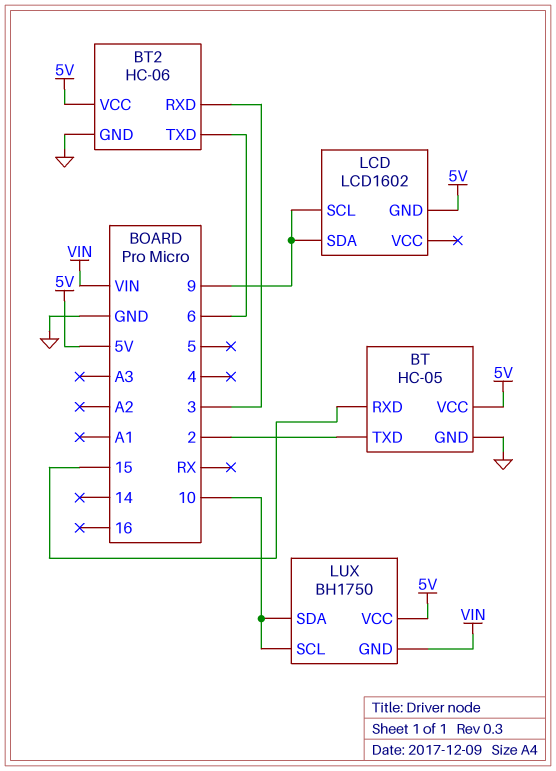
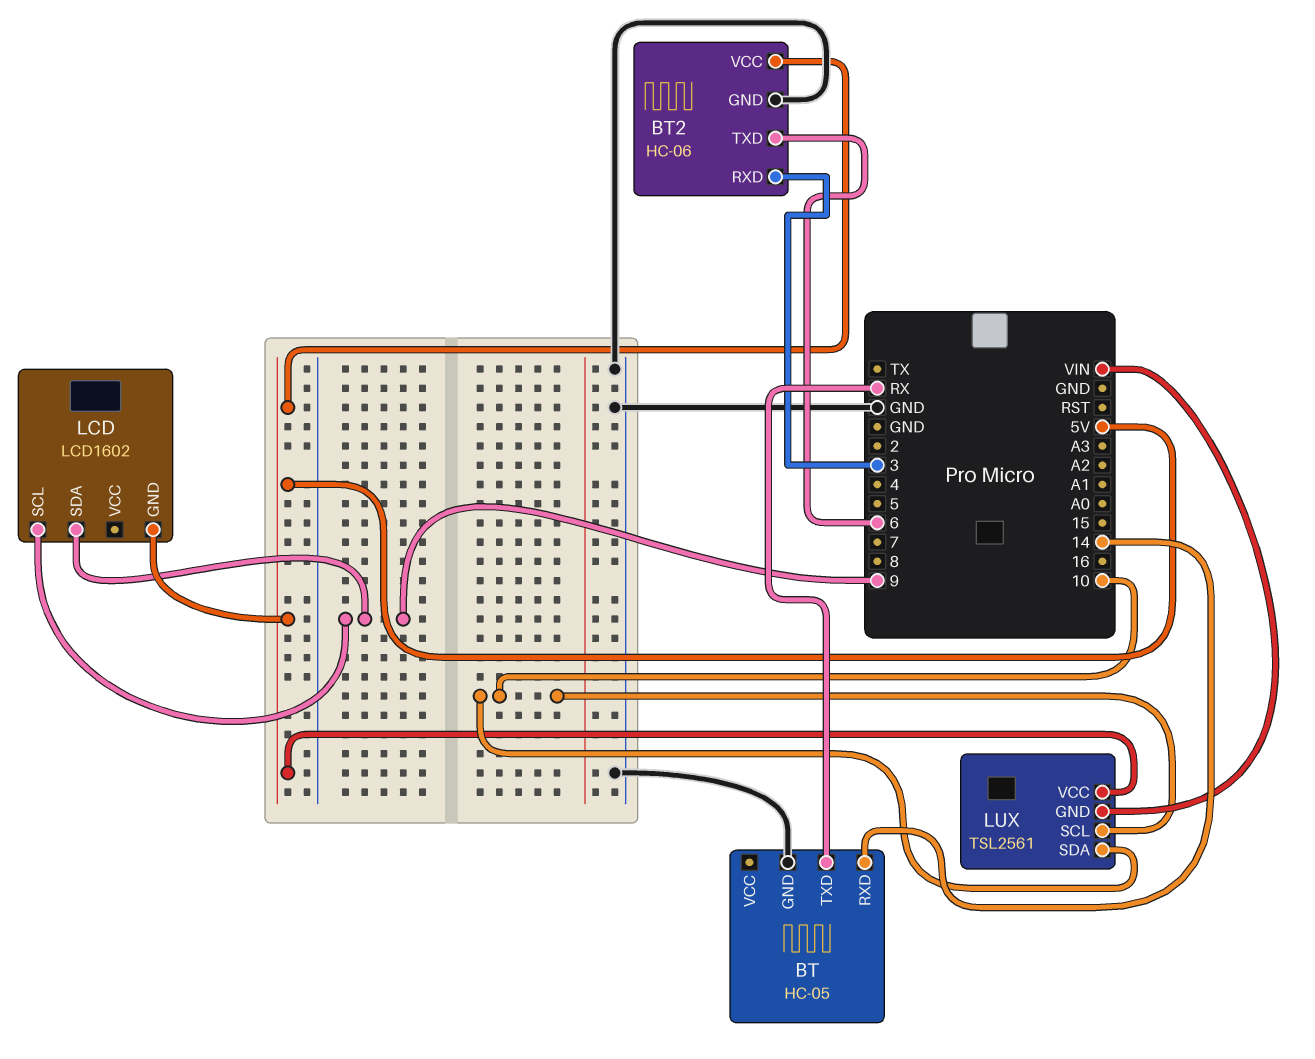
BT pin RXD: 15 -> 14
BT pin TXD: 2 -> RX
BT pin VCC: 5V -> none
LUX: BH1750 -> TSL2561

